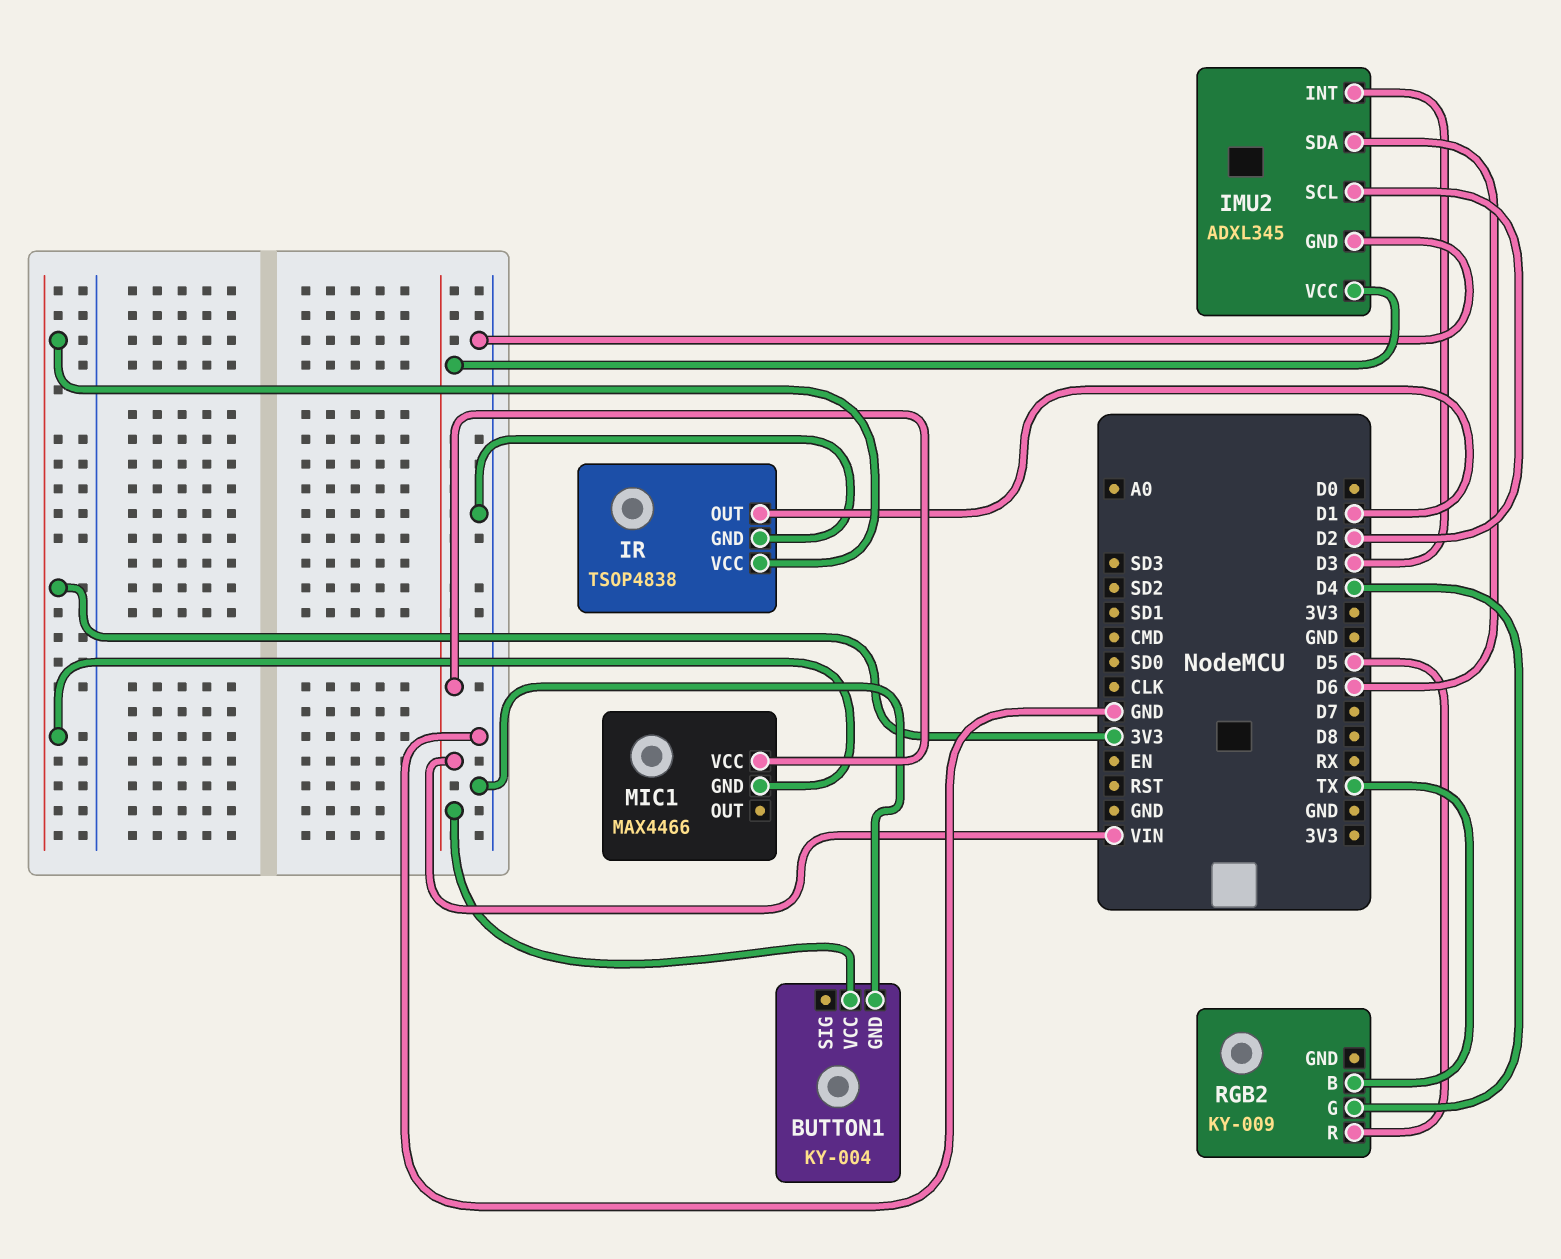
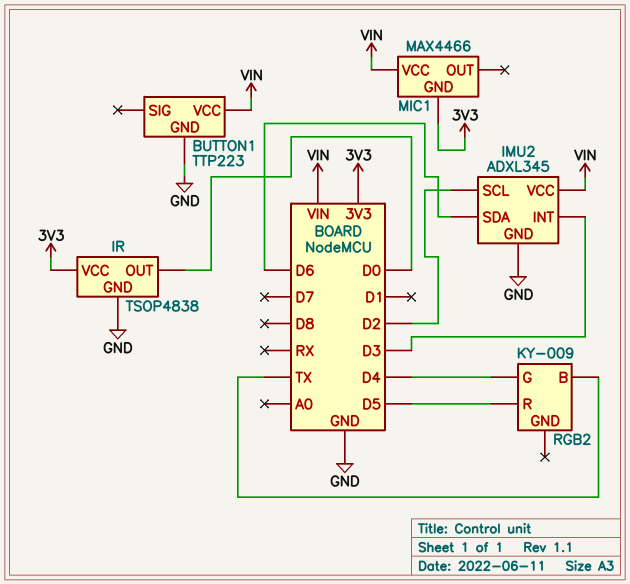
BUTTON1: KY-004 -> TTP223
IR pin OUT: D1 -> D0

